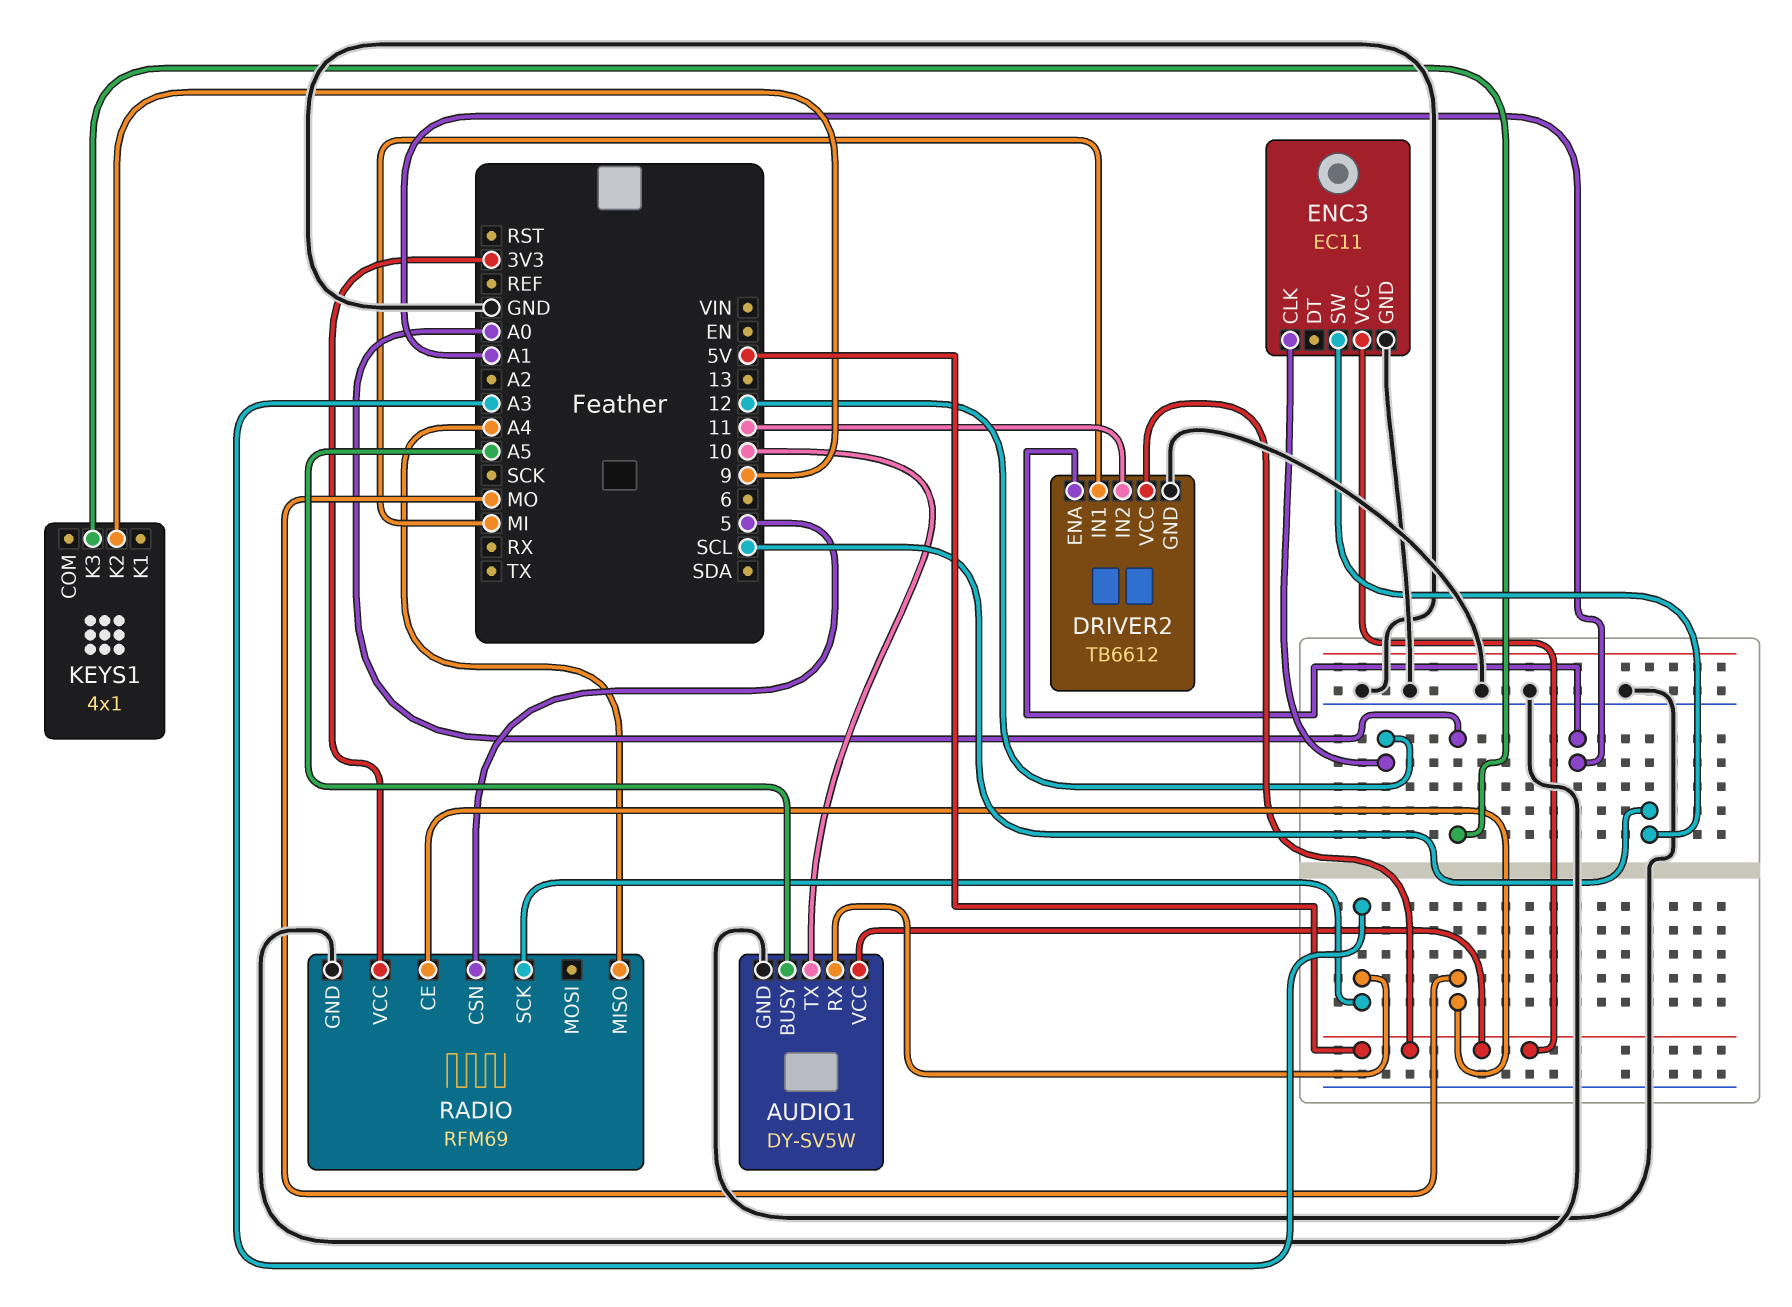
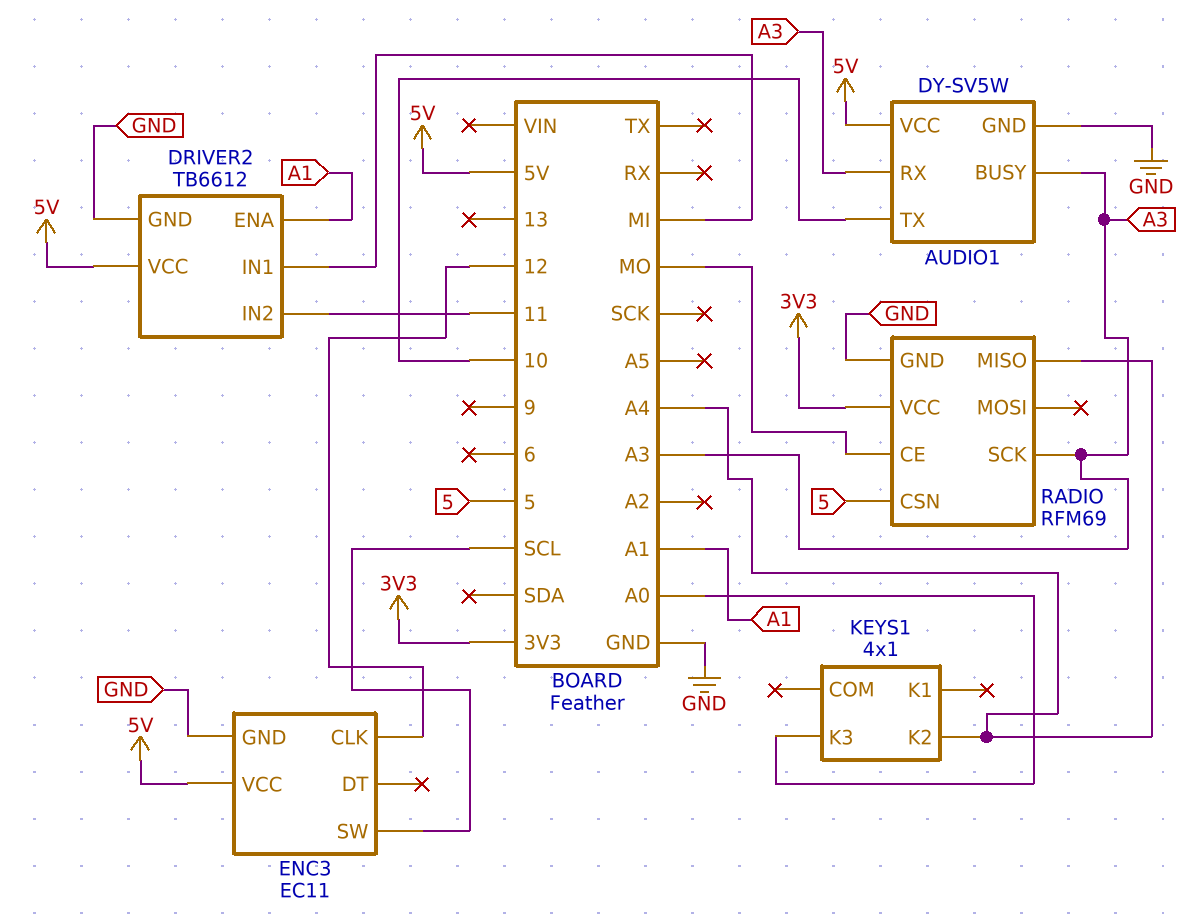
AUDIO1 pin BUSY: A5 -> A3
KEYS1 pin K2: 9 -> A4

